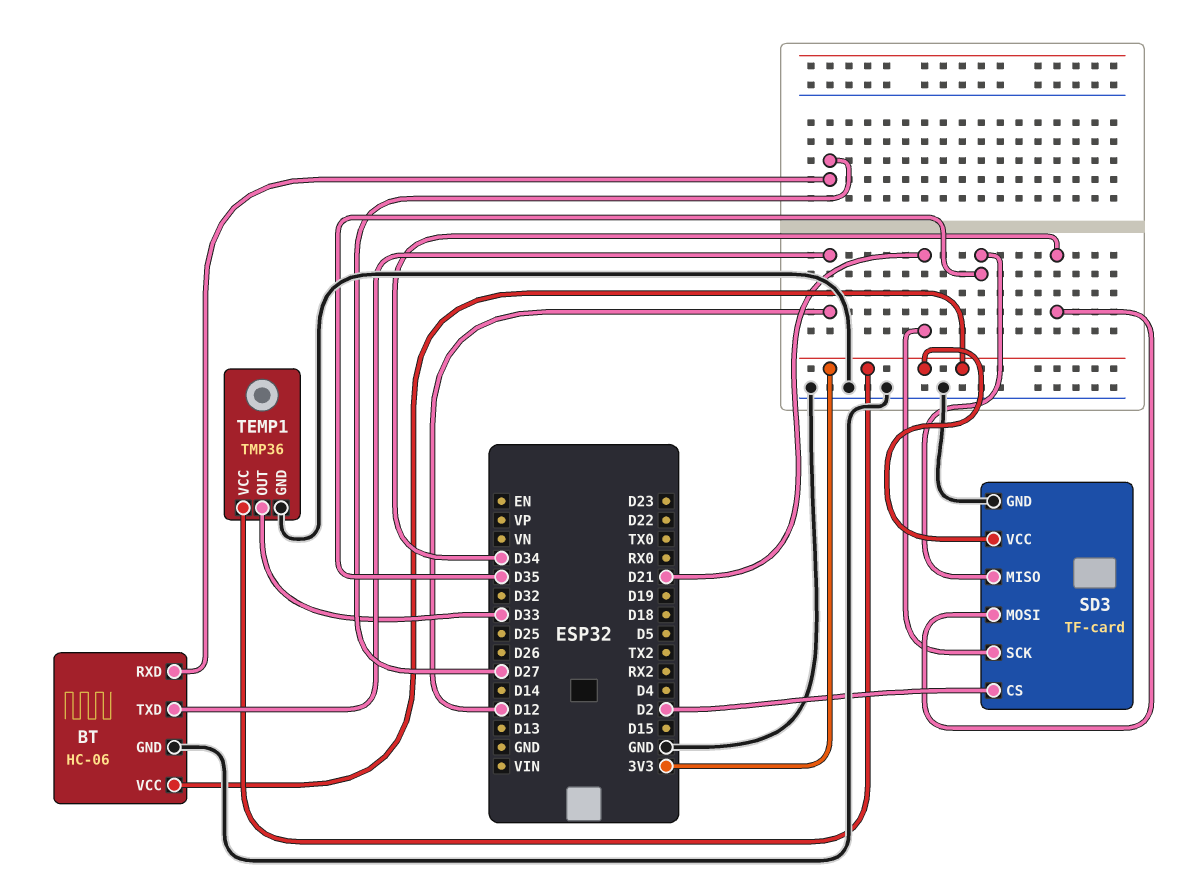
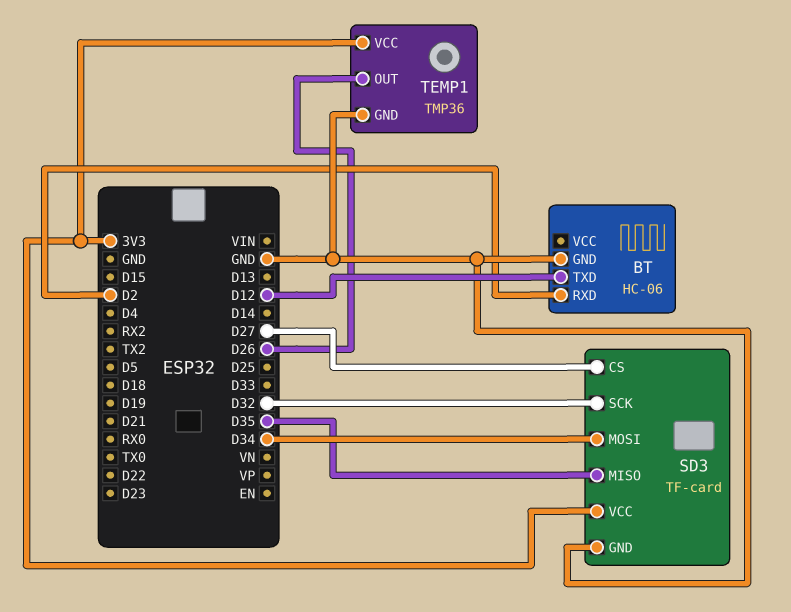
BT pin RXD: D27 -> D2
BT pin VCC: 3V3 -> none
SD3 pin CS: D2 -> D27
SD3 pin SCK: D21 -> D32
TEMP1 pin OUT: D33 -> D26

